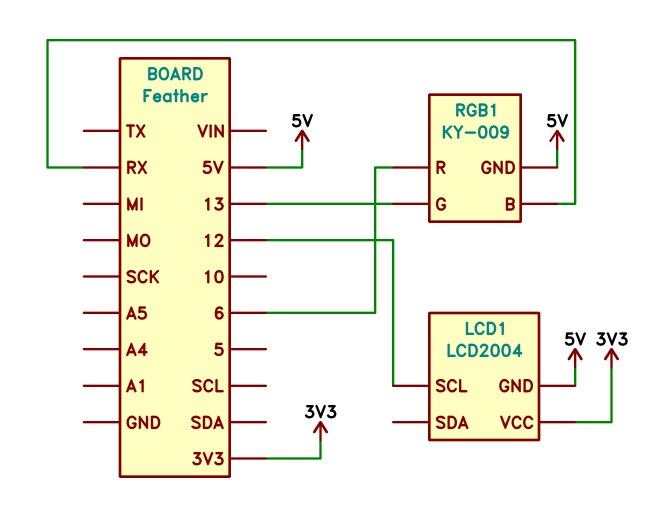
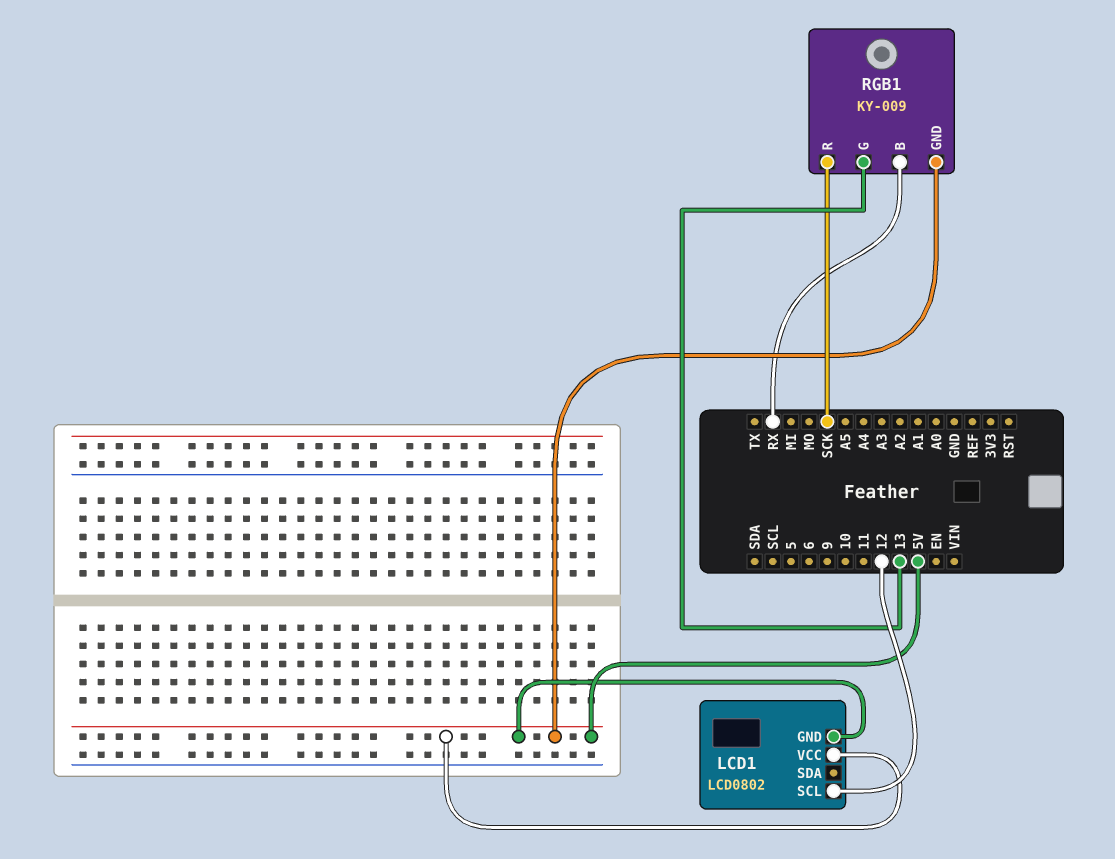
LCD1: LCD2004 -> LCD0802
LCD1 pin VCC: 3V3 -> 5V
RGB1 pin R: 6 -> SCK

